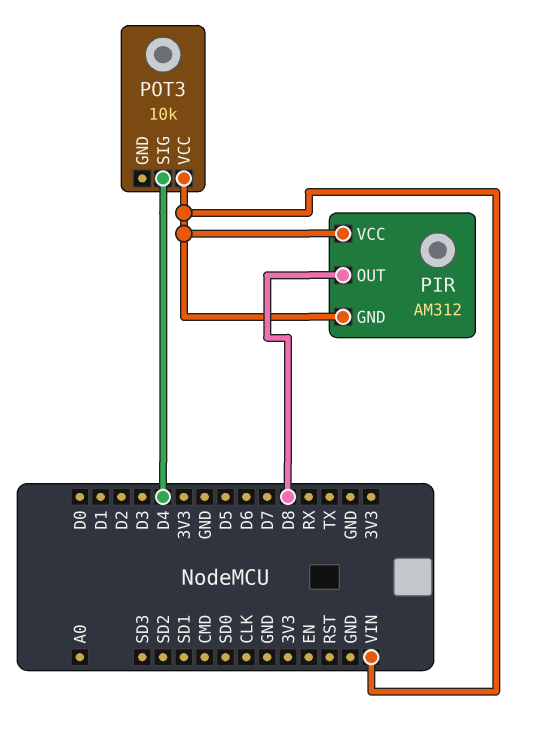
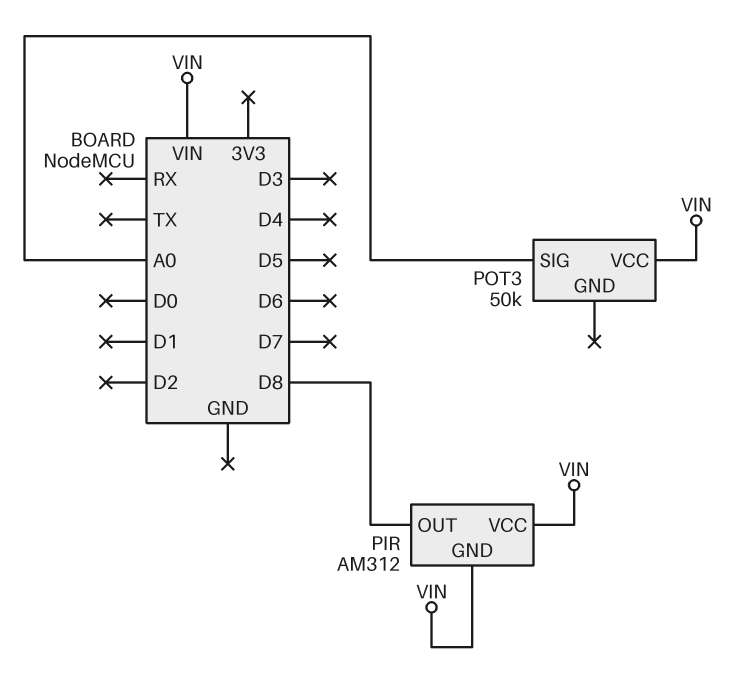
POT3: 10k -> 50k
POT3 pin SIG: D4 -> A0

